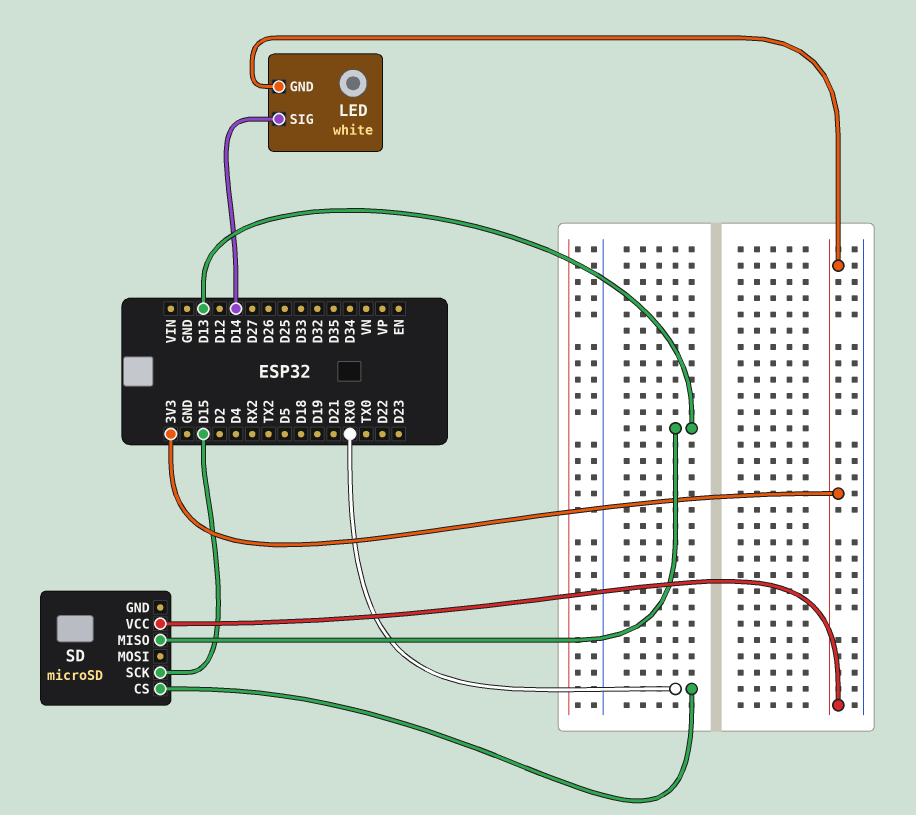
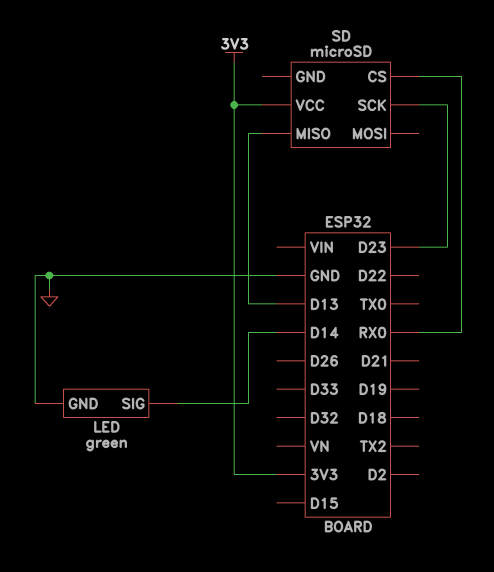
LED: white -> green
LED pin GND: 3V3 -> GND
SD pin SCK: D15 -> D23

